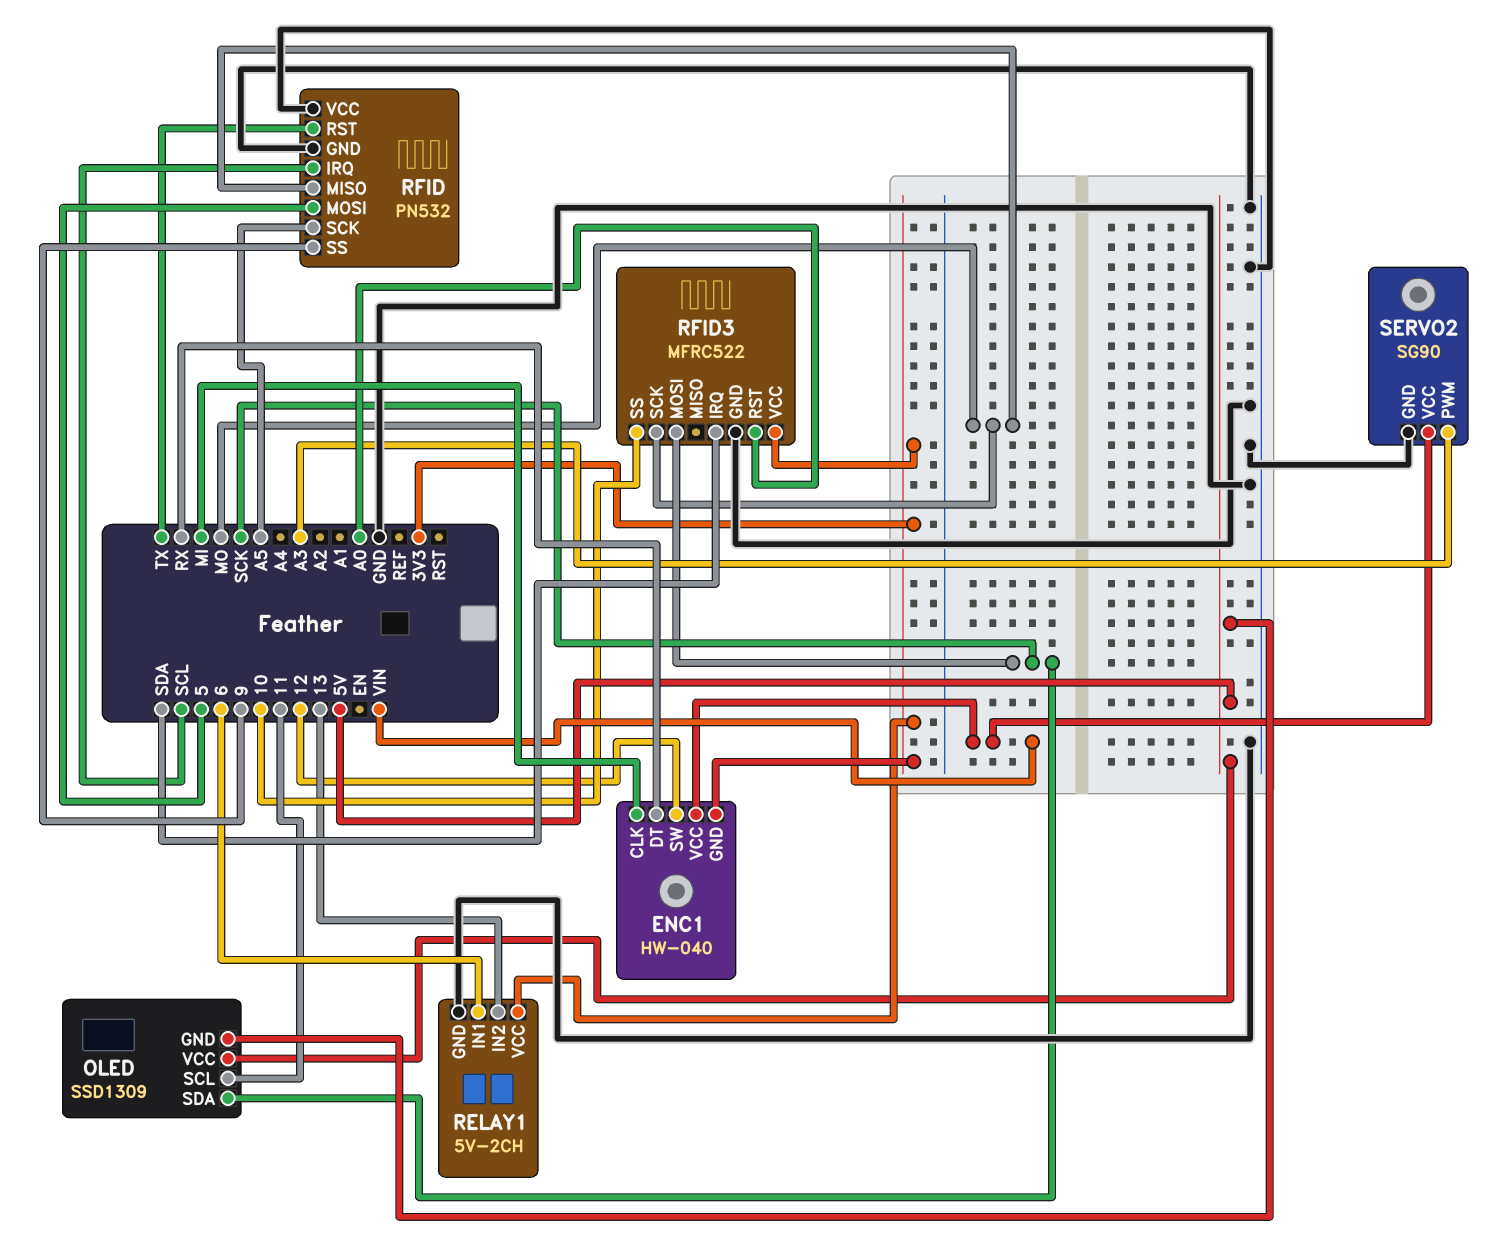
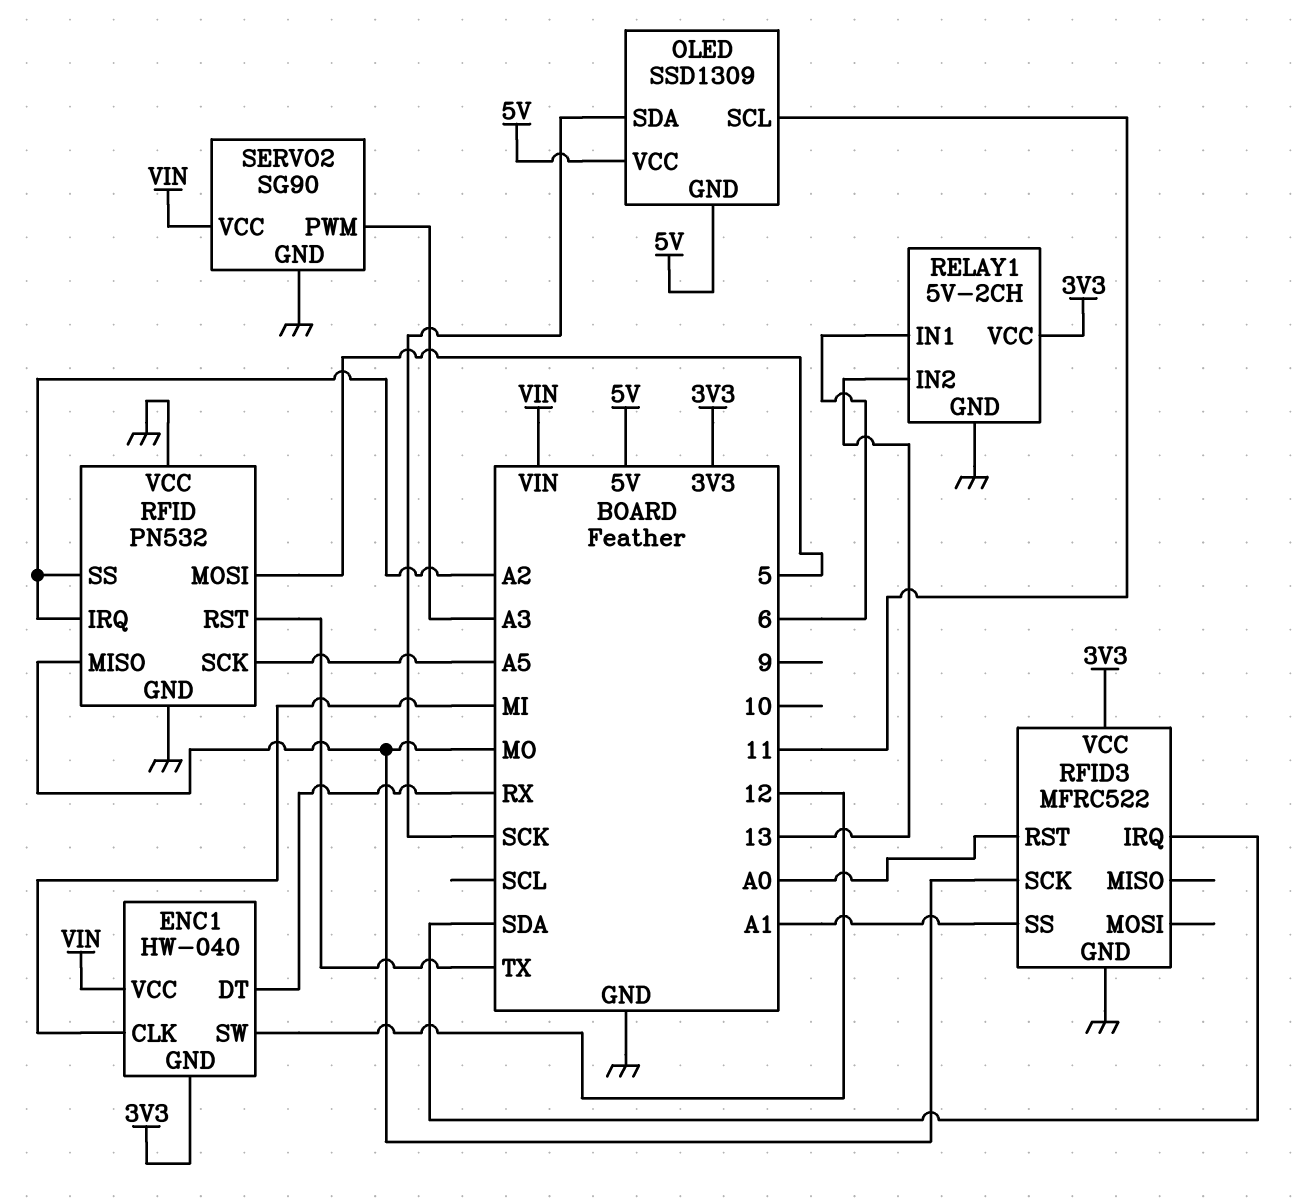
RFID pin IRQ: SCL -> A2
RFID pin SS: 9 -> A2
RFID3 pin MOSI: SCK -> none
RFID3 pin SS: 10 -> A1

